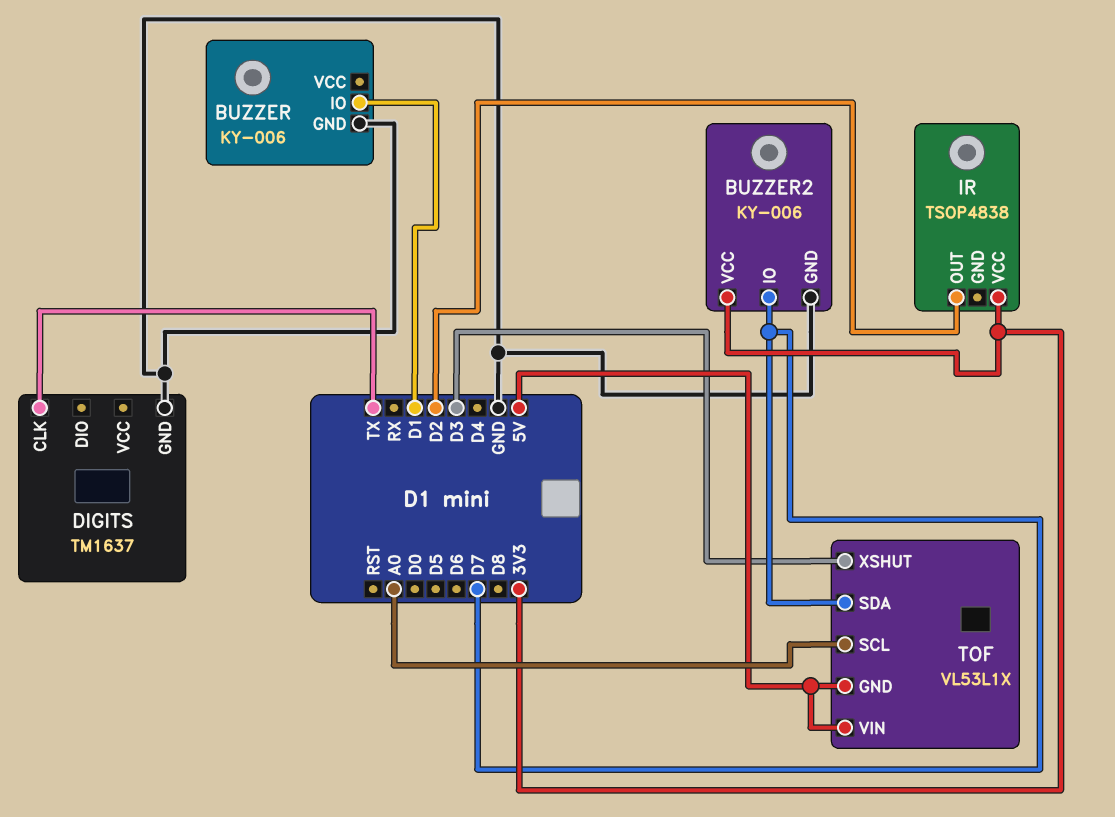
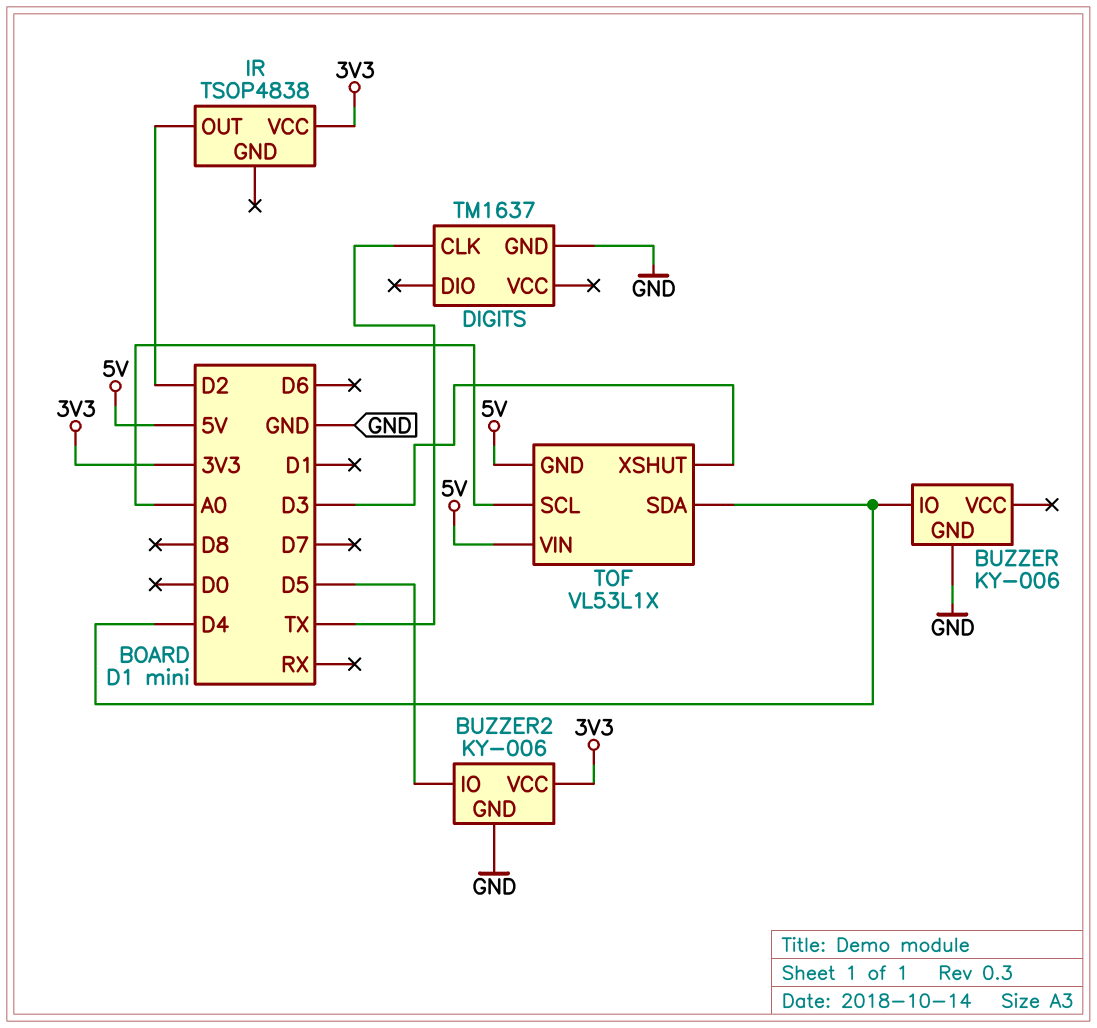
BUZZER pin IO: D1 -> D4
BUZZER2 pin IO: D7 -> D5
TOF pin SDA: D7 -> D4

